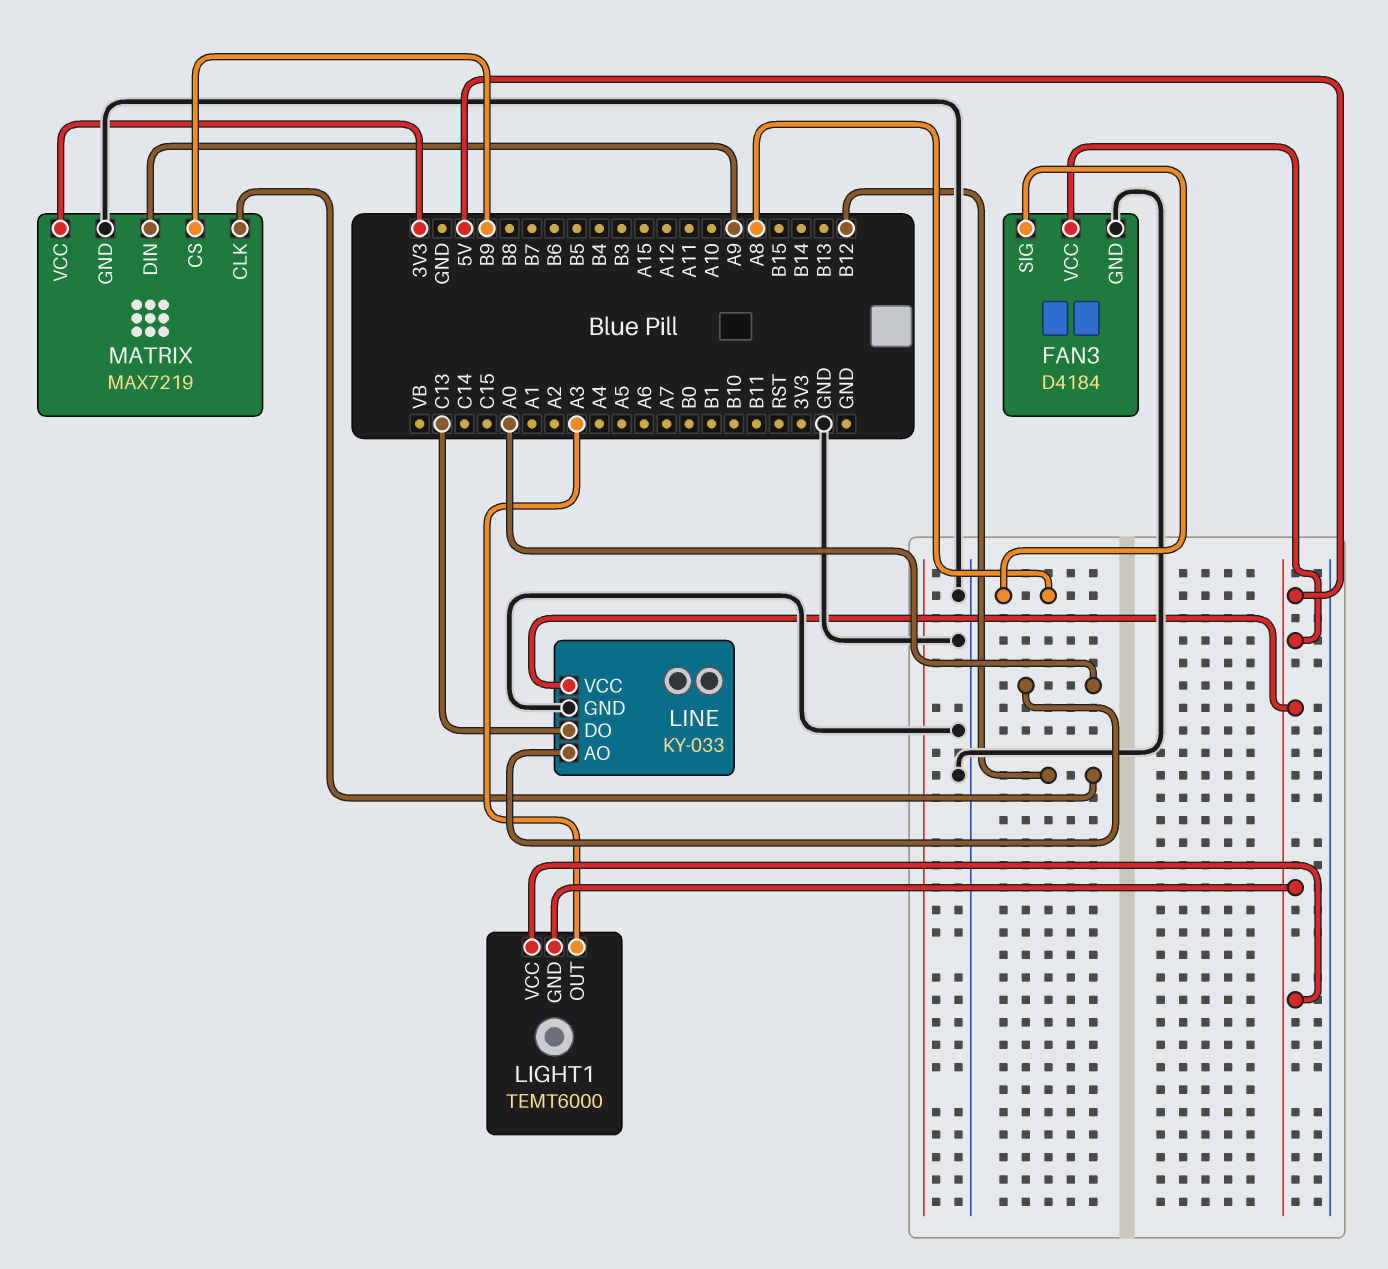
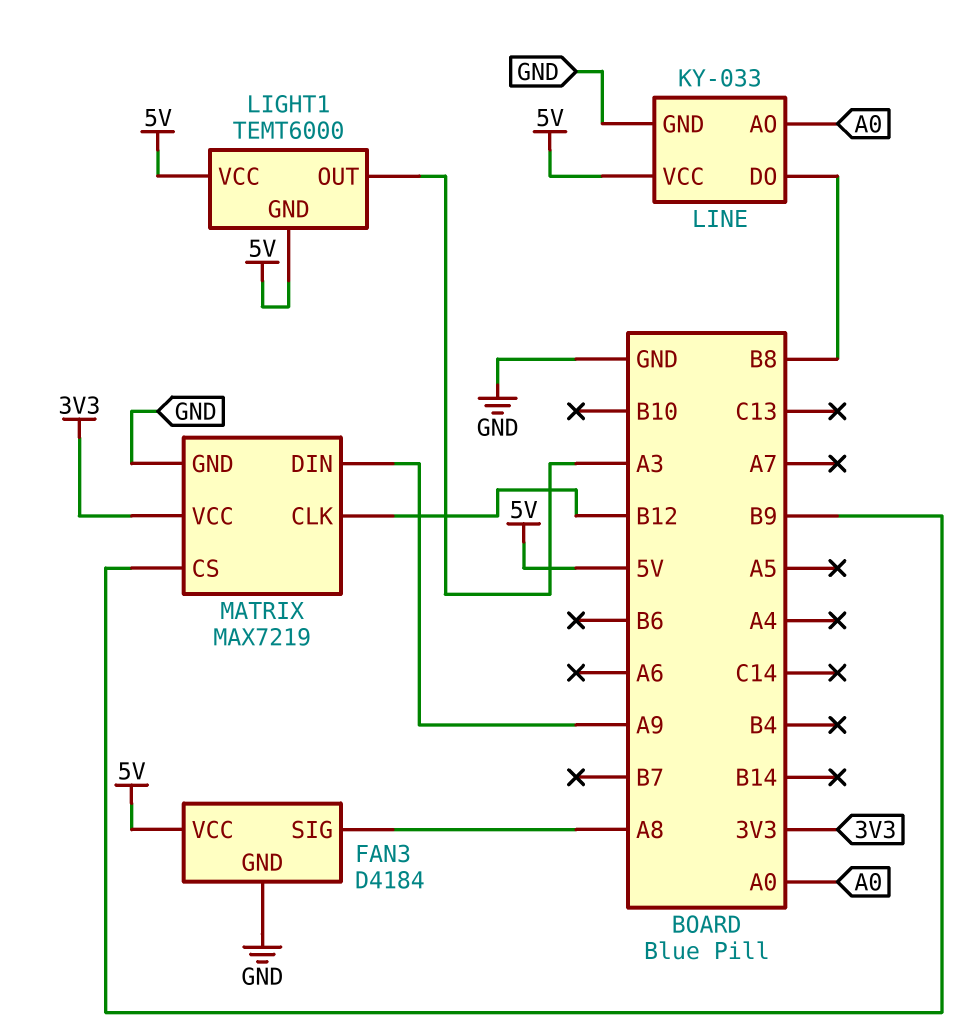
LINE pin DO: C13 -> B8

